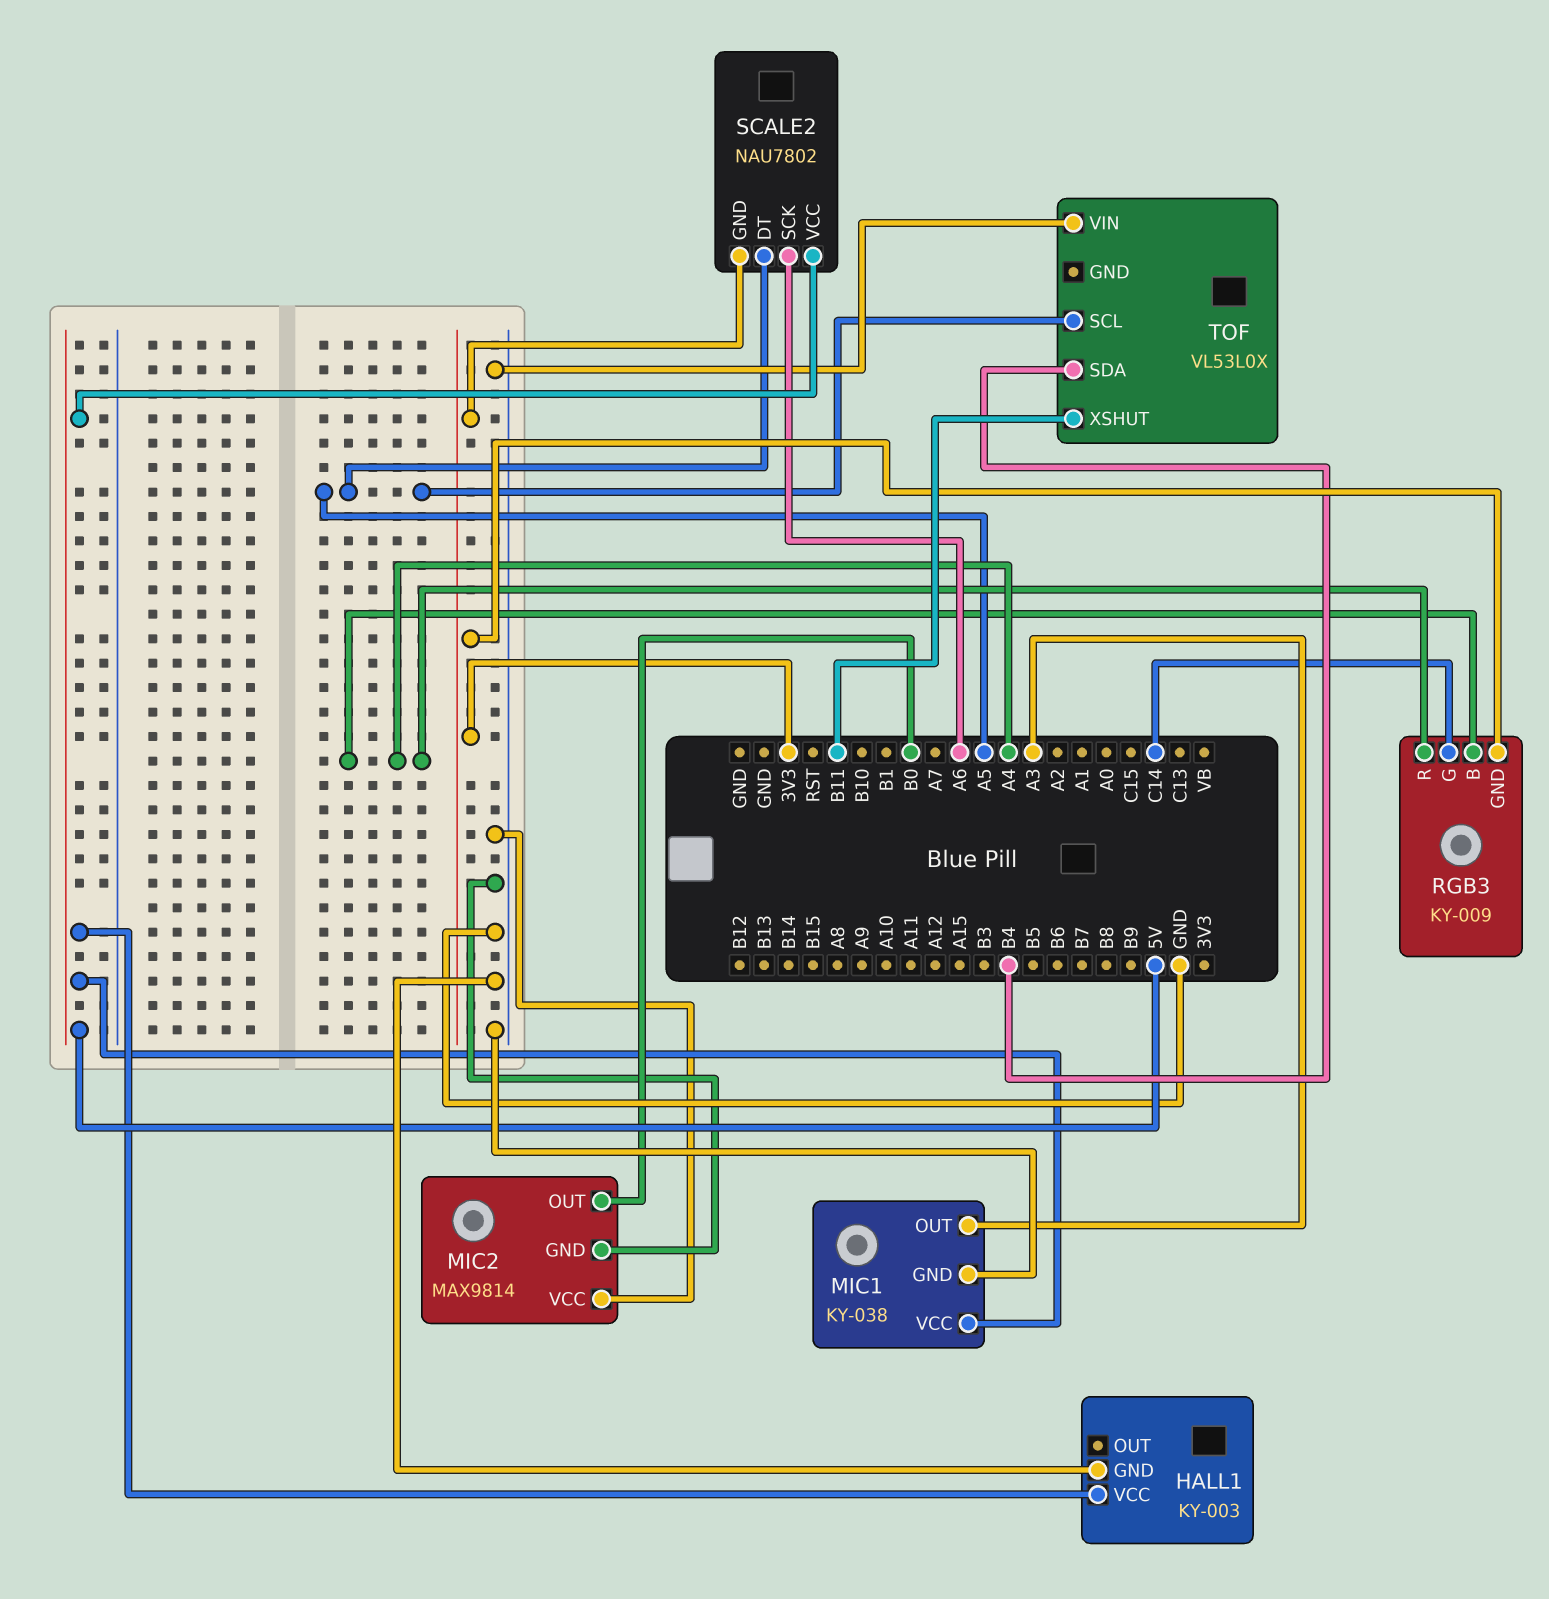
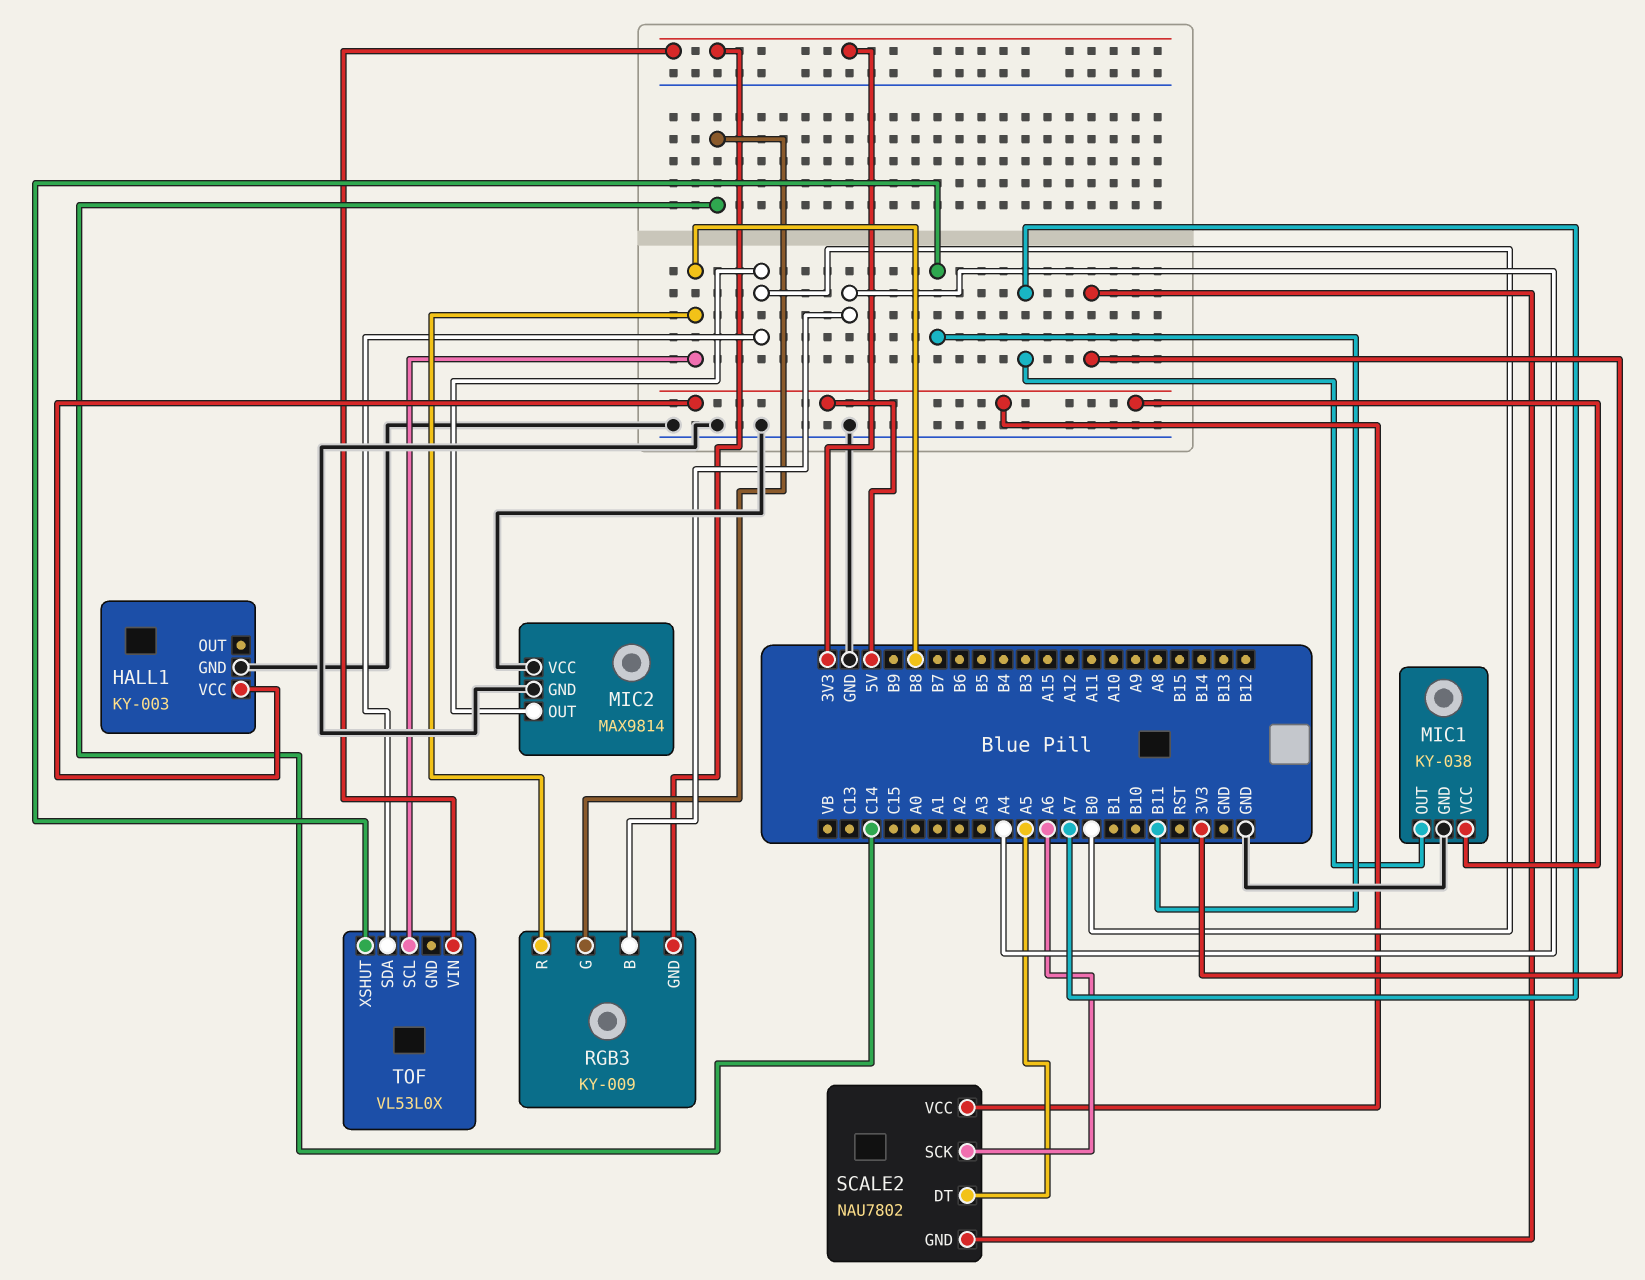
MIC1 pin OUT: A3 -> A7
RGB3 pin R: A4 -> B8
TOF pin SCL: A5 -> B8
TOF pin SDA: B4 -> B0
TOF pin VIN: GND -> 3V3

